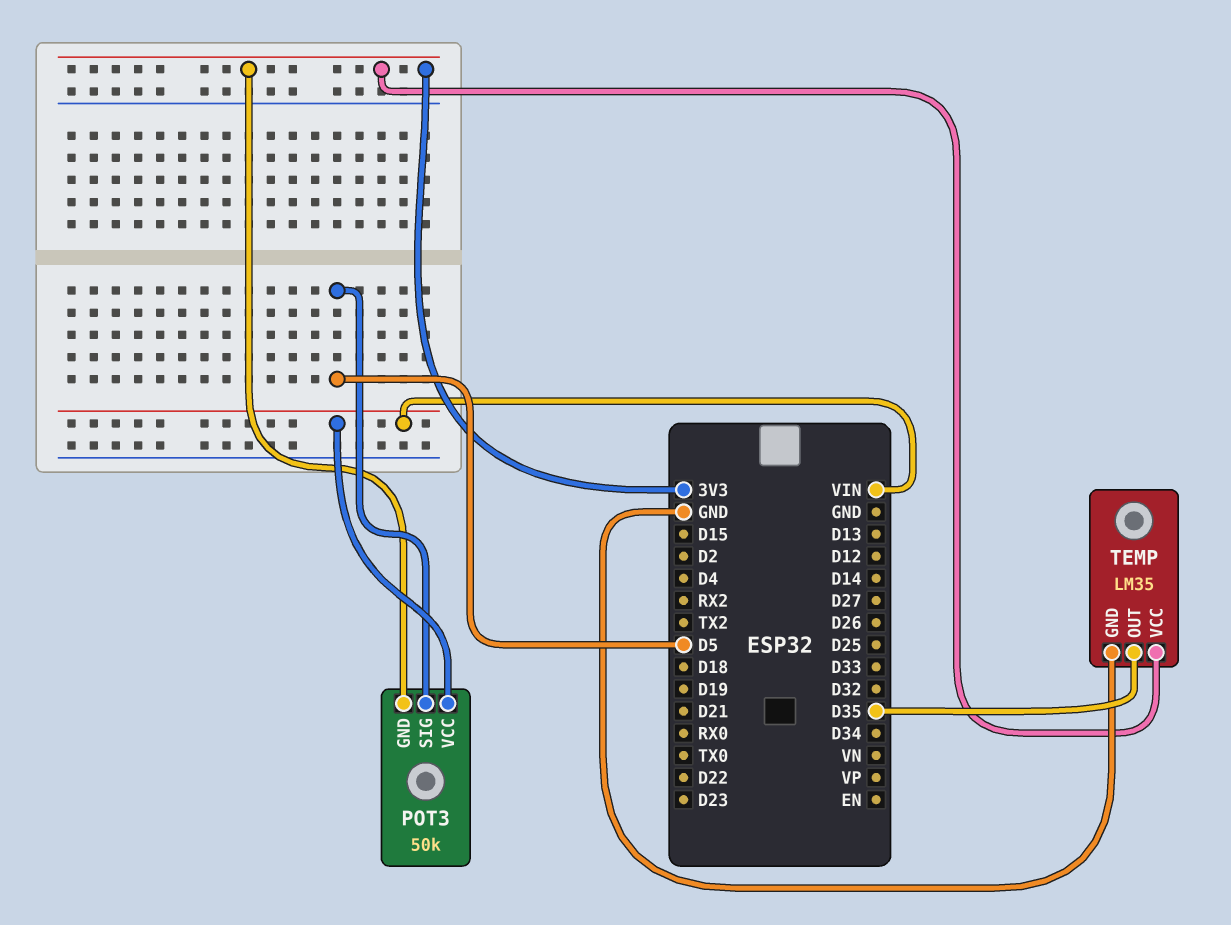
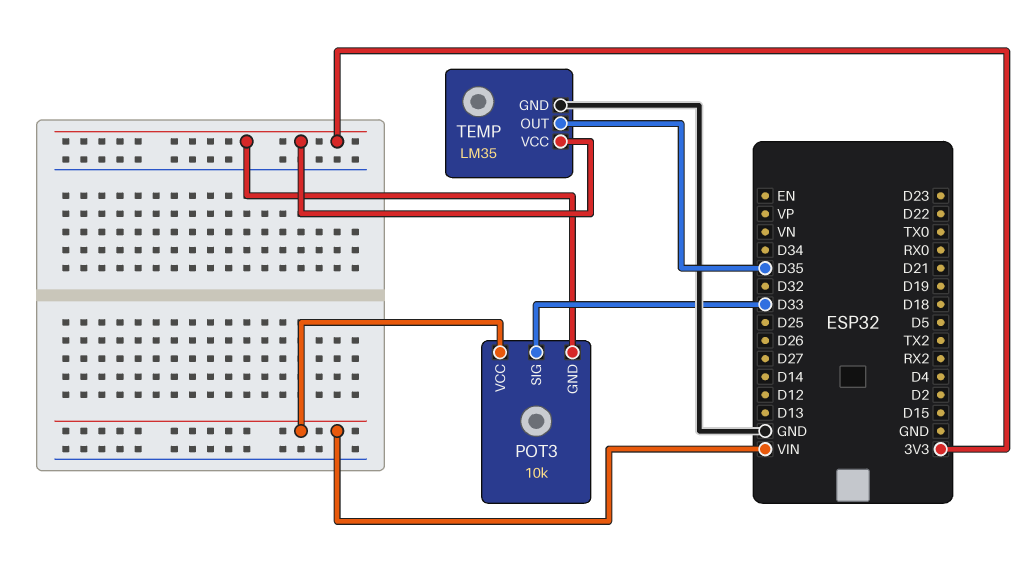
POT3: 50k -> 10k
POT3 pin SIG: D5 -> D33

